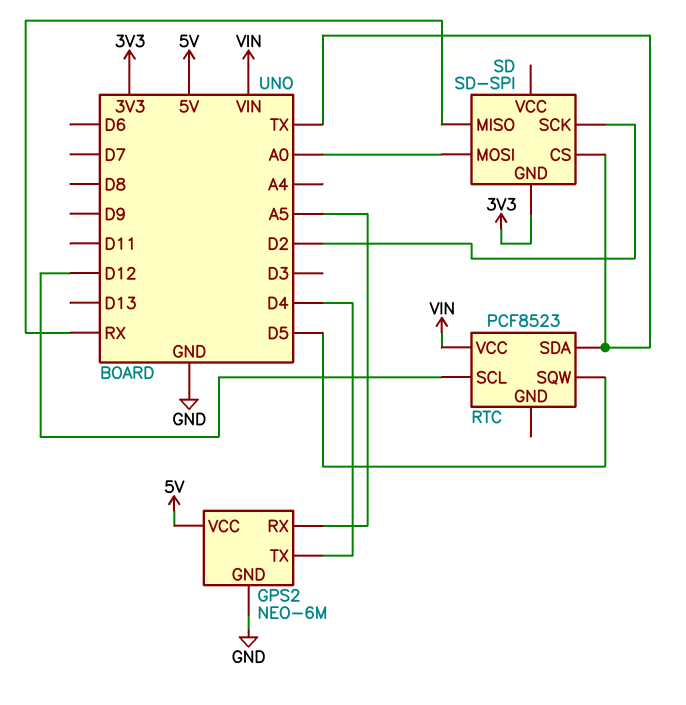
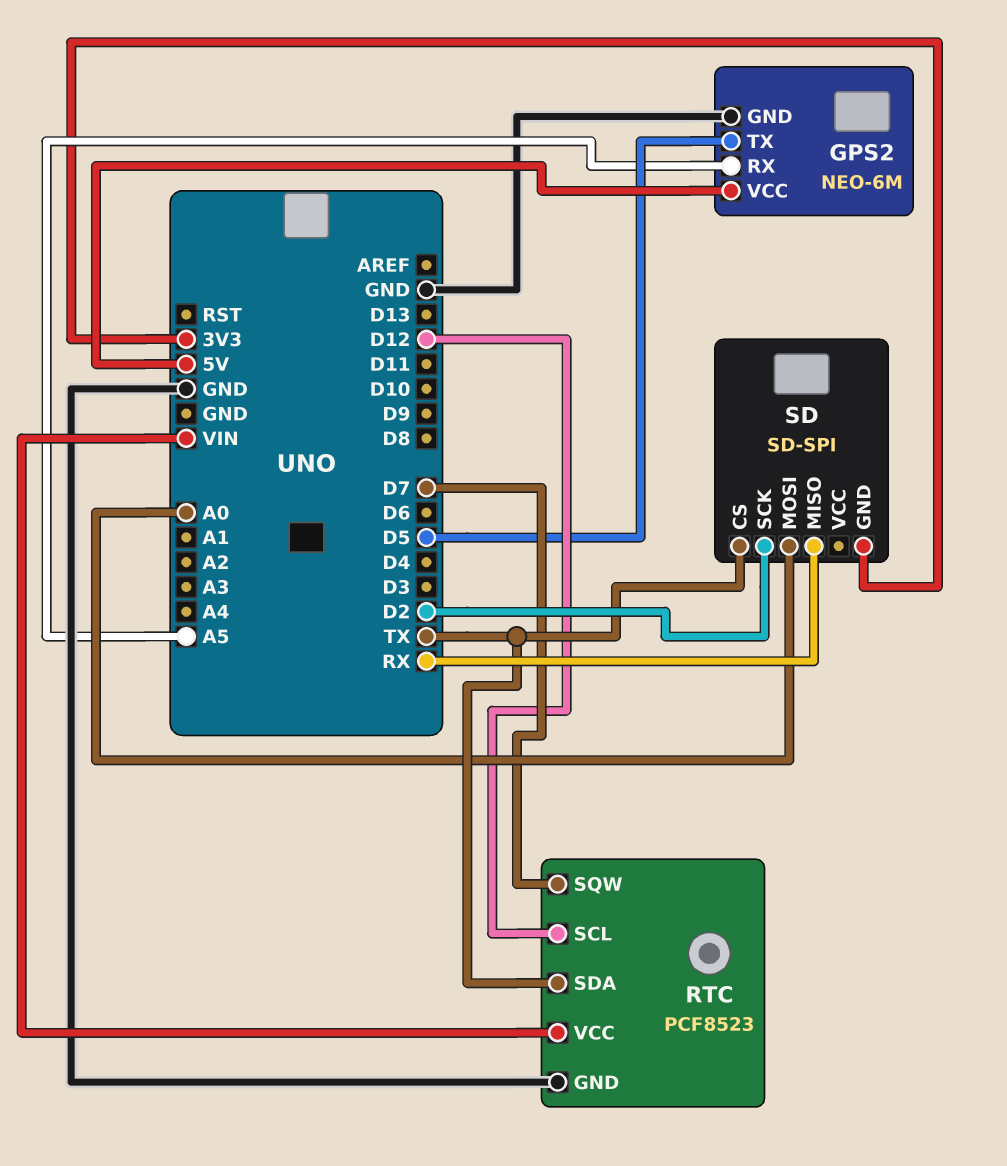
GPS2 pin TX: D4 -> D5
RTC pin GND: none -> GND
RTC pin SQW: D5 -> D7

